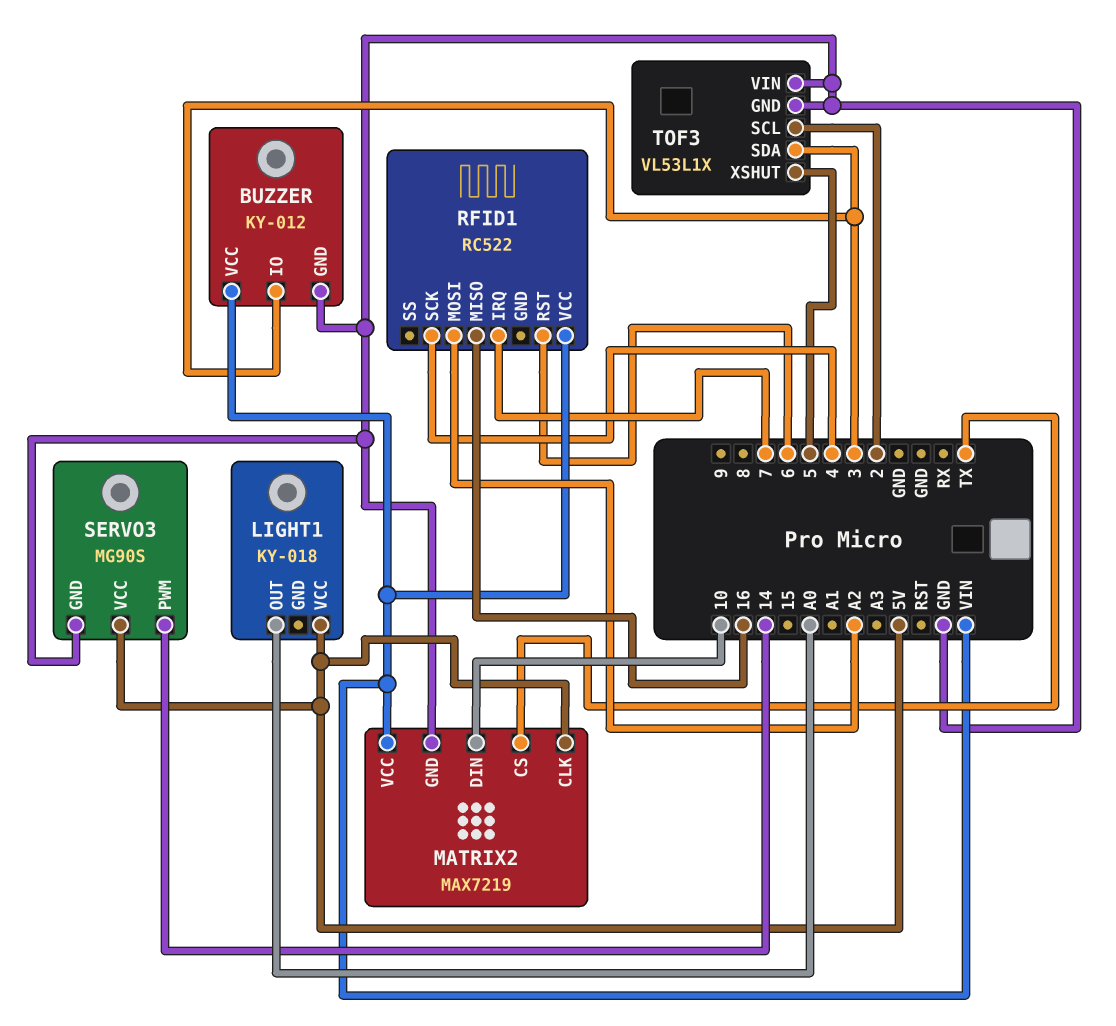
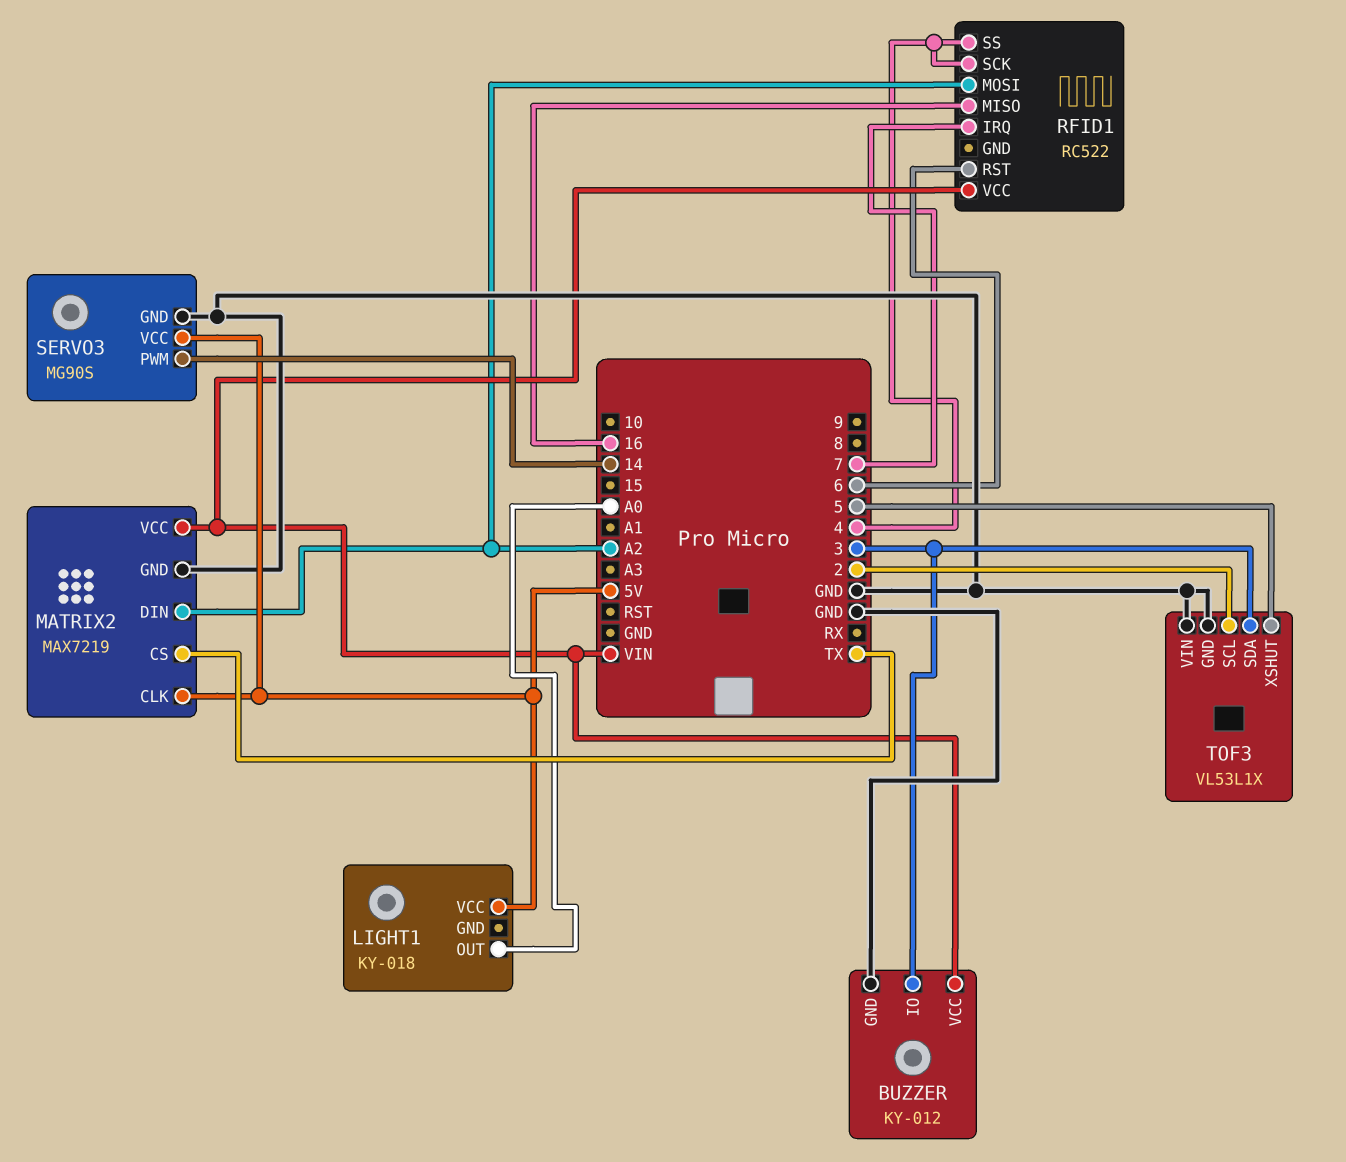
MATRIX2 pin DIN: 10 -> A2
RFID1 pin SS: none -> 4

